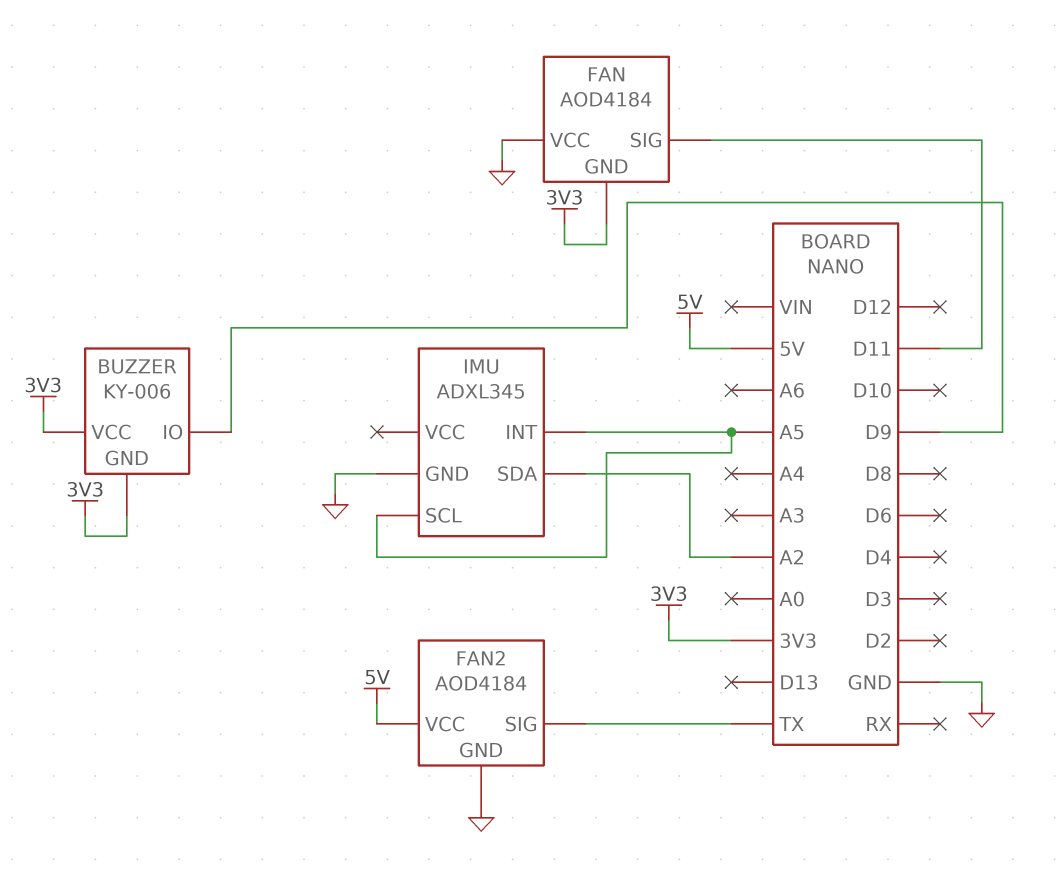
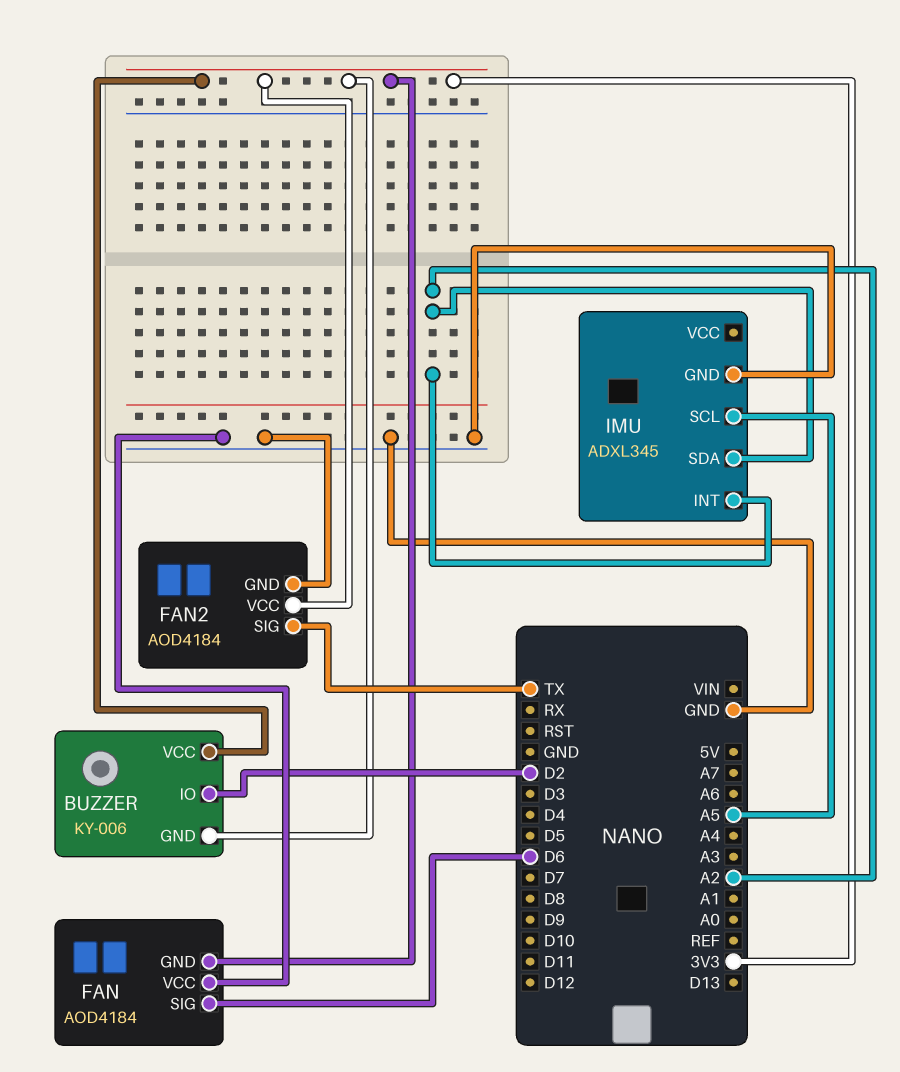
BUZZER pin IO: D9 -> D2
FAN pin SIG: D11 -> D6
FAN2 pin VCC: 5V -> 3V3
IMU pin INT: A5 -> A2

